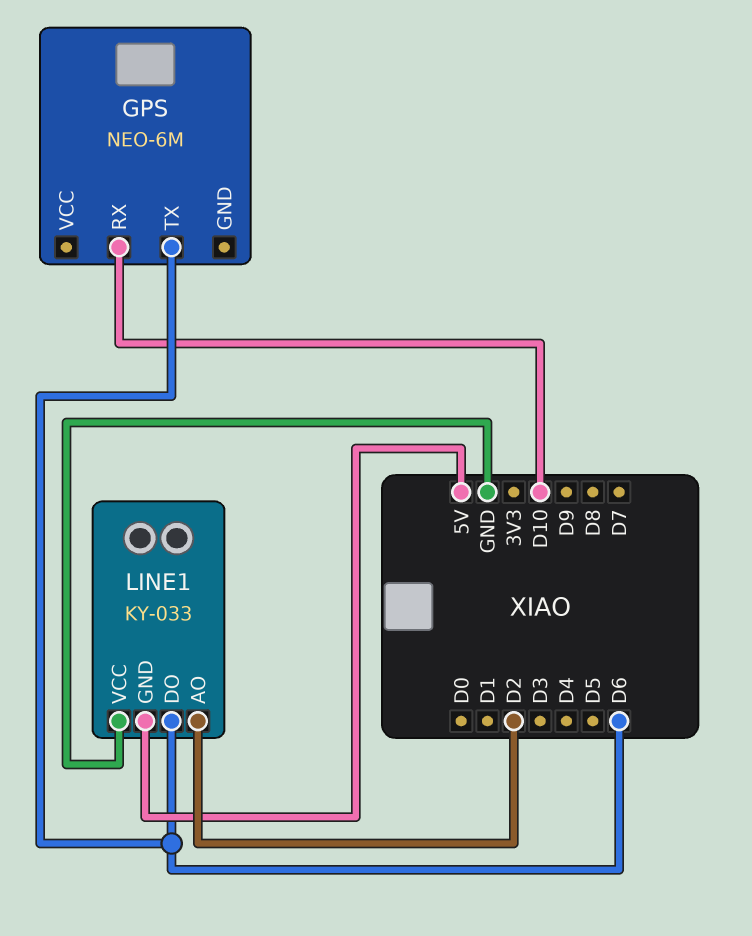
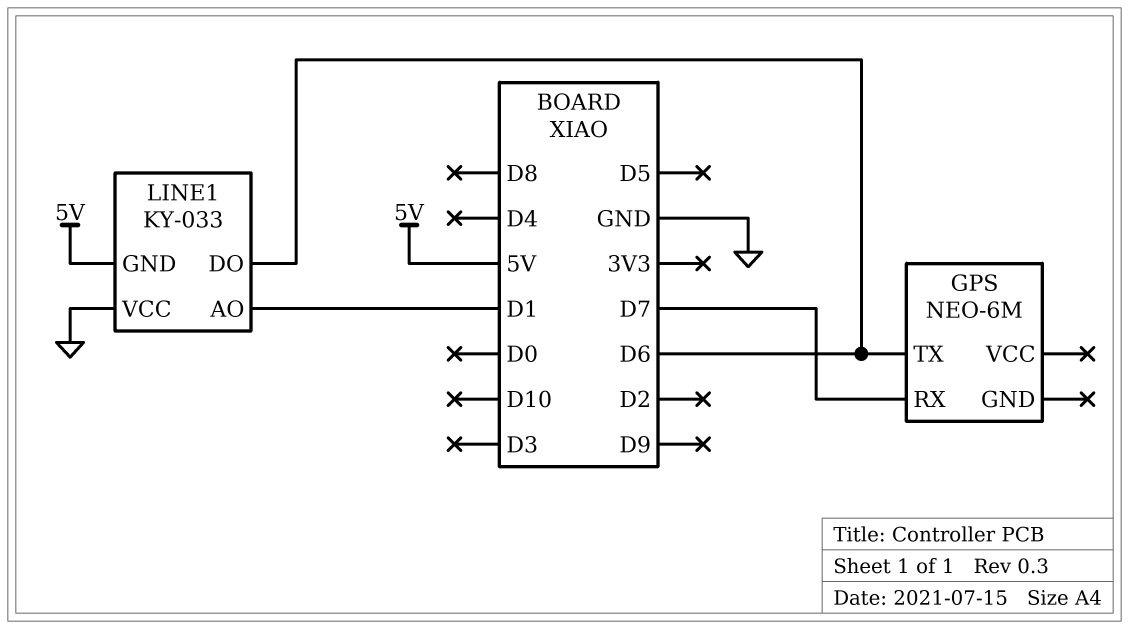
GPS pin RX: D10 -> D7
LINE1 pin AO: D2 -> D1

